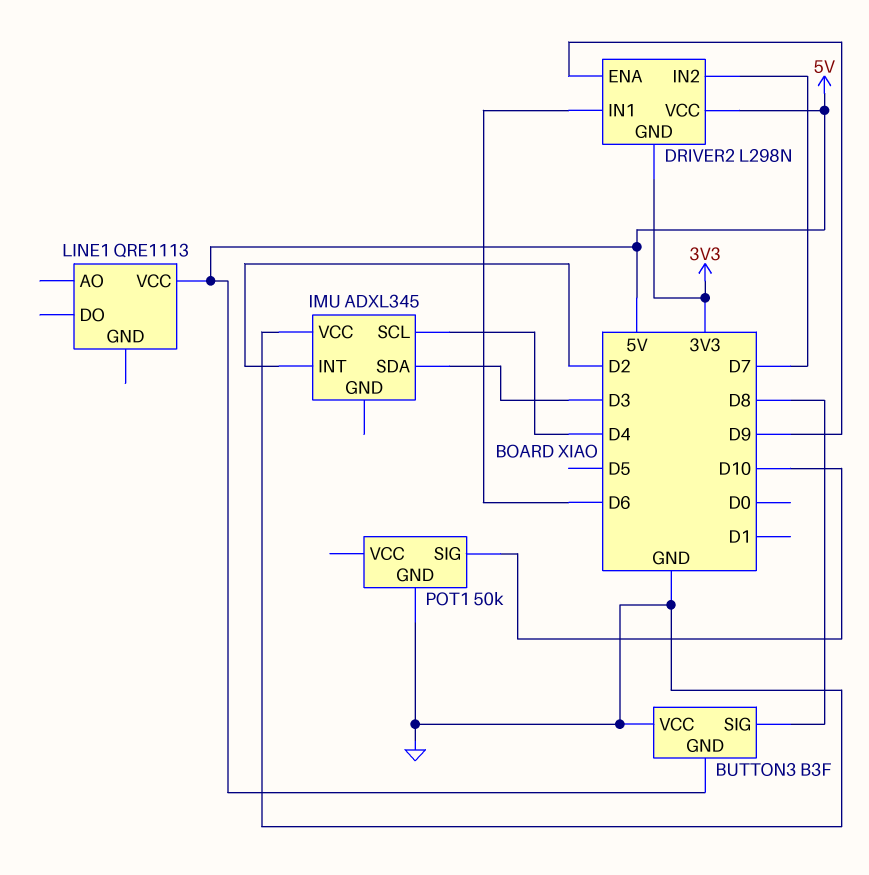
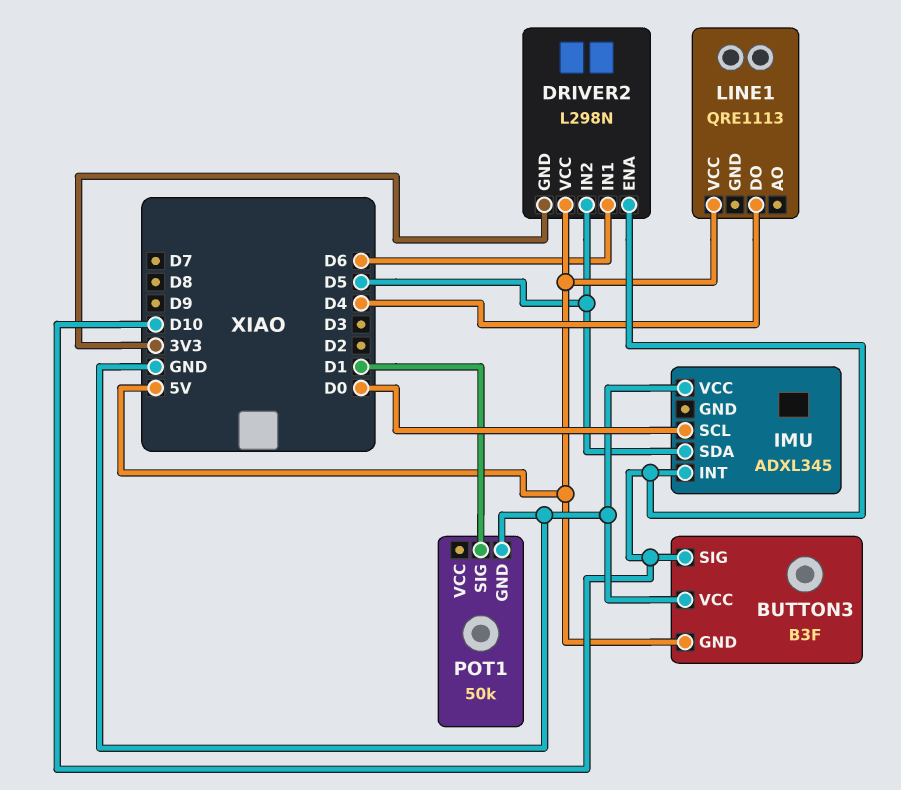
BUTTON3 pin SIG: D8 -> D10
DRIVER2 pin ENA: D9 -> D10
DRIVER2 pin IN2: D7 -> D5
IMU pin INT: D2 -> D10
IMU pin SCL: D4 -> D0
IMU pin SDA: D3 -> D5
LINE1 pin DO: none -> D4
POT1 pin SIG: D10 -> D1

